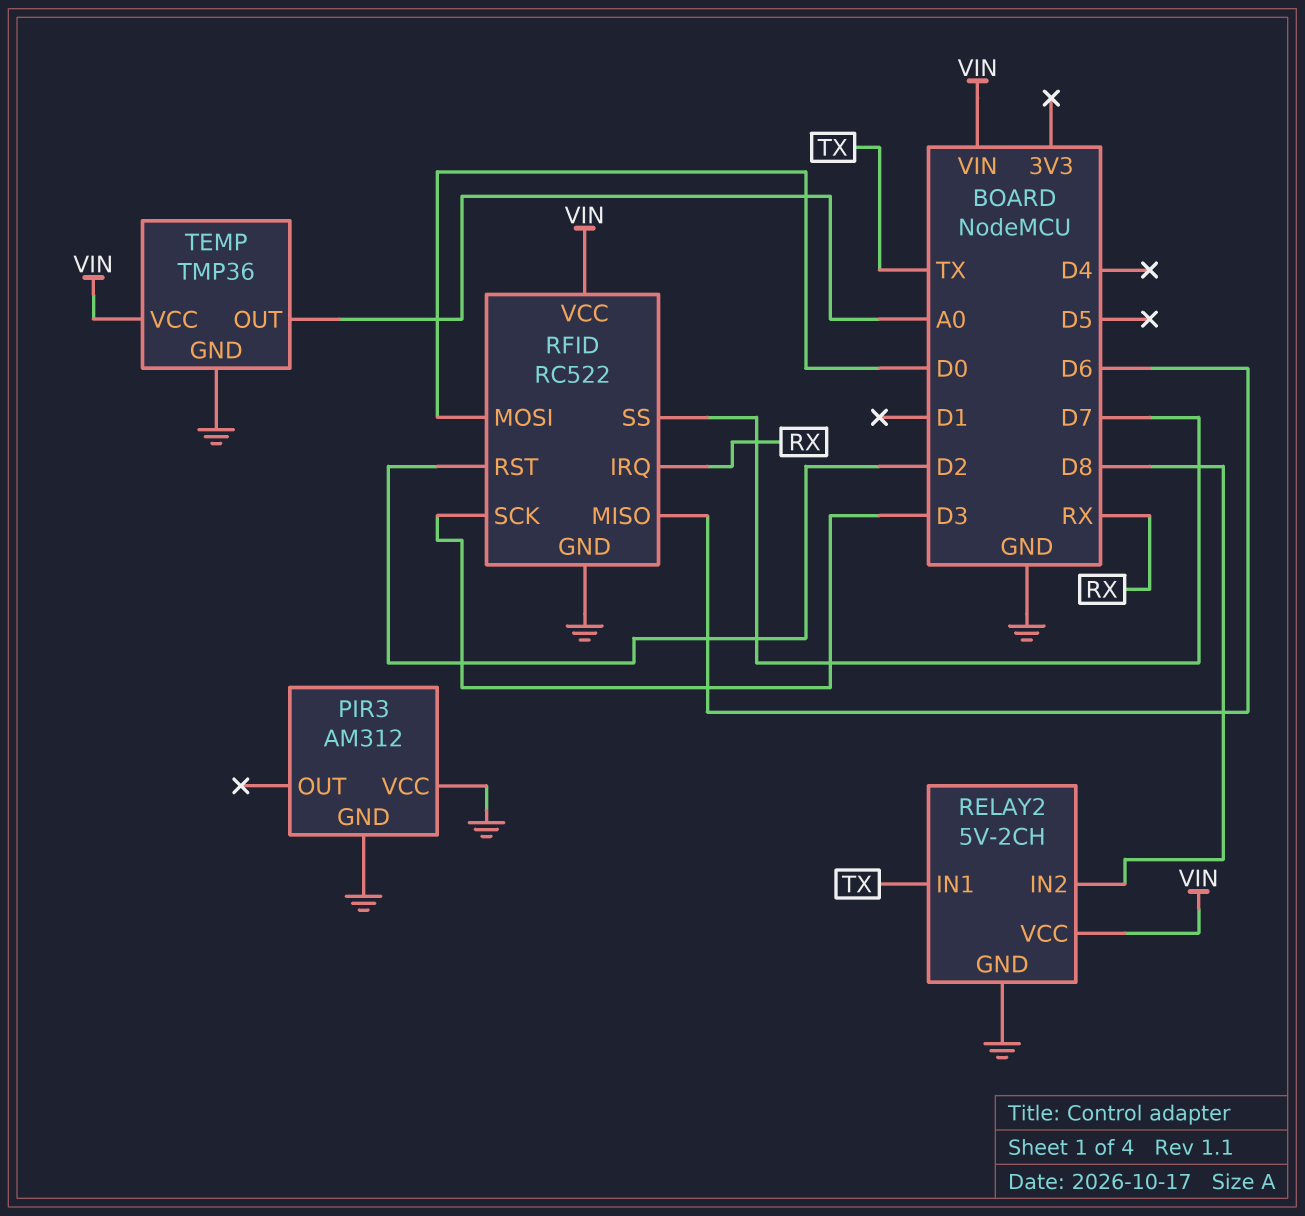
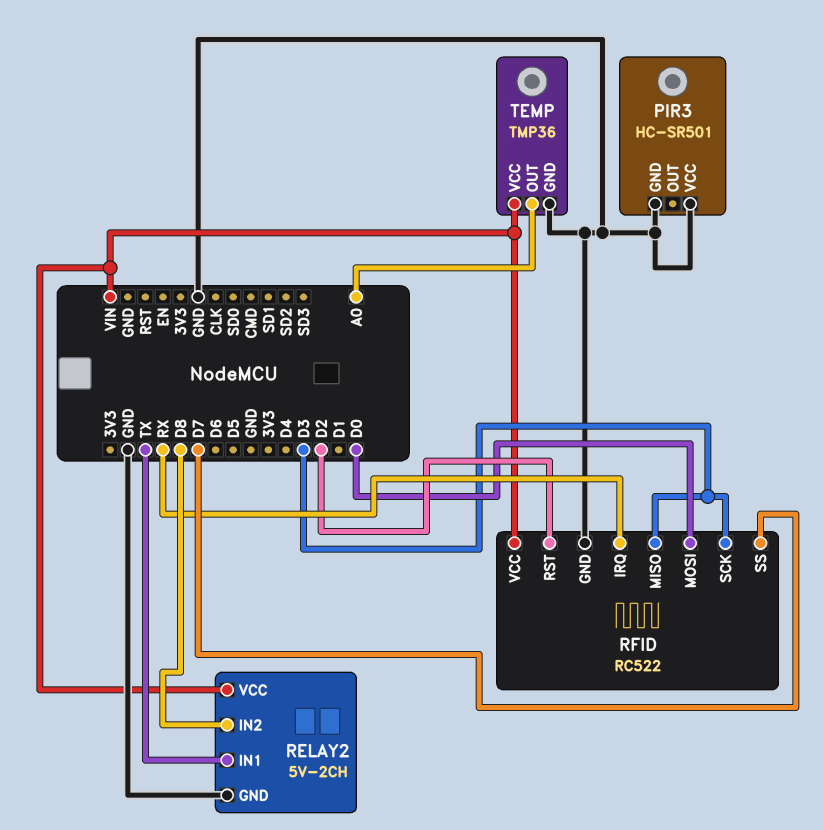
PIR3: AM312 -> HC-SR501
RFID pin MISO: D6 -> D3

